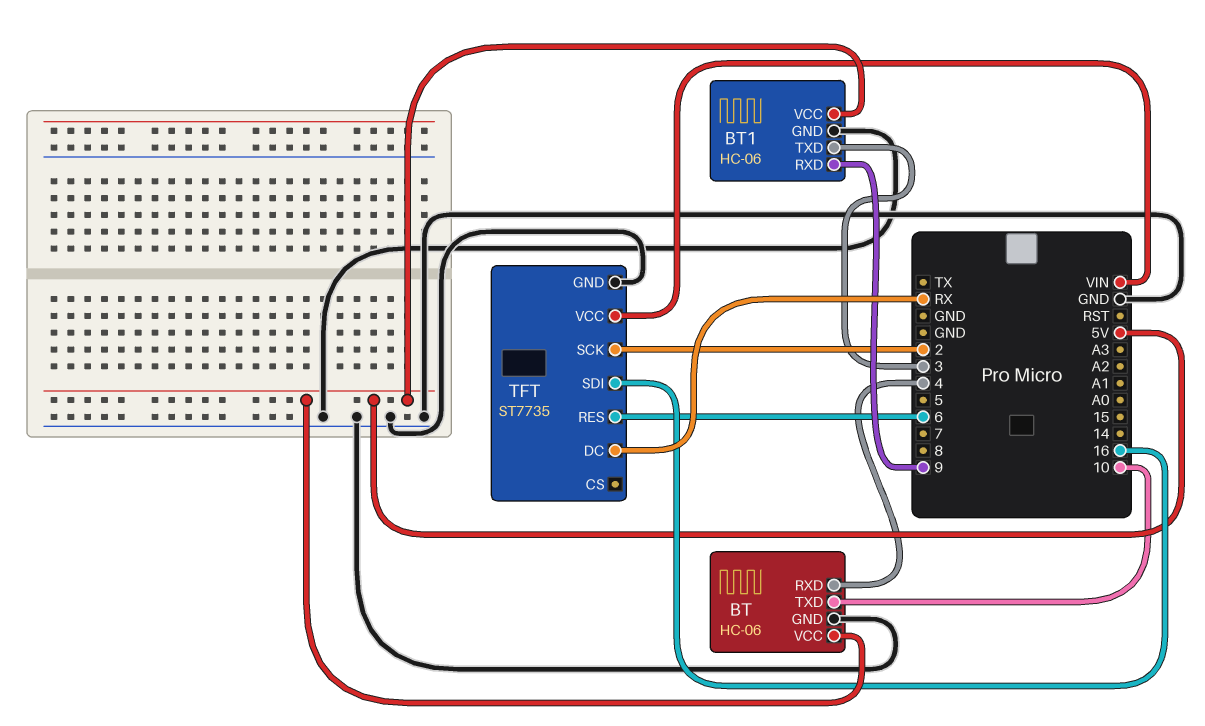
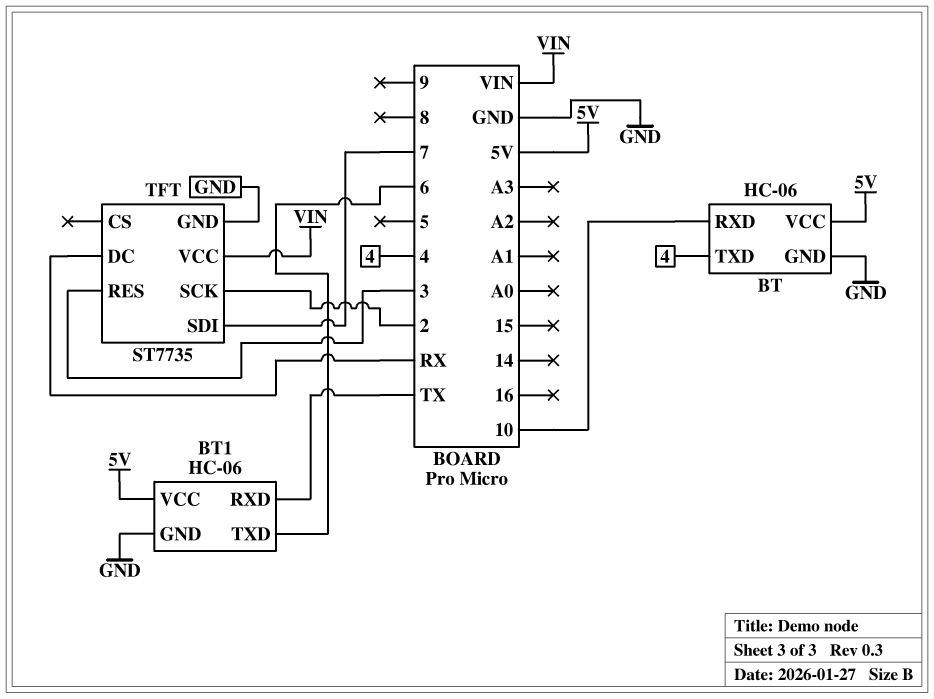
BT pin RXD: 4 -> 10
BT pin TXD: 10 -> 4
BT1 pin RXD: 9 -> TX
BT1 pin TXD: 3 -> 6
TFT pin RES: 6 -> 3
TFT pin SDI: 16 -> 7

